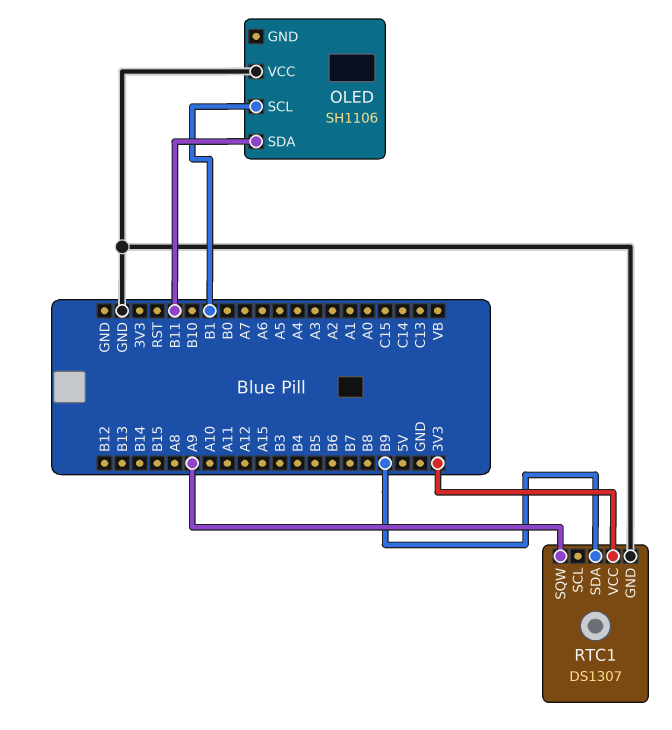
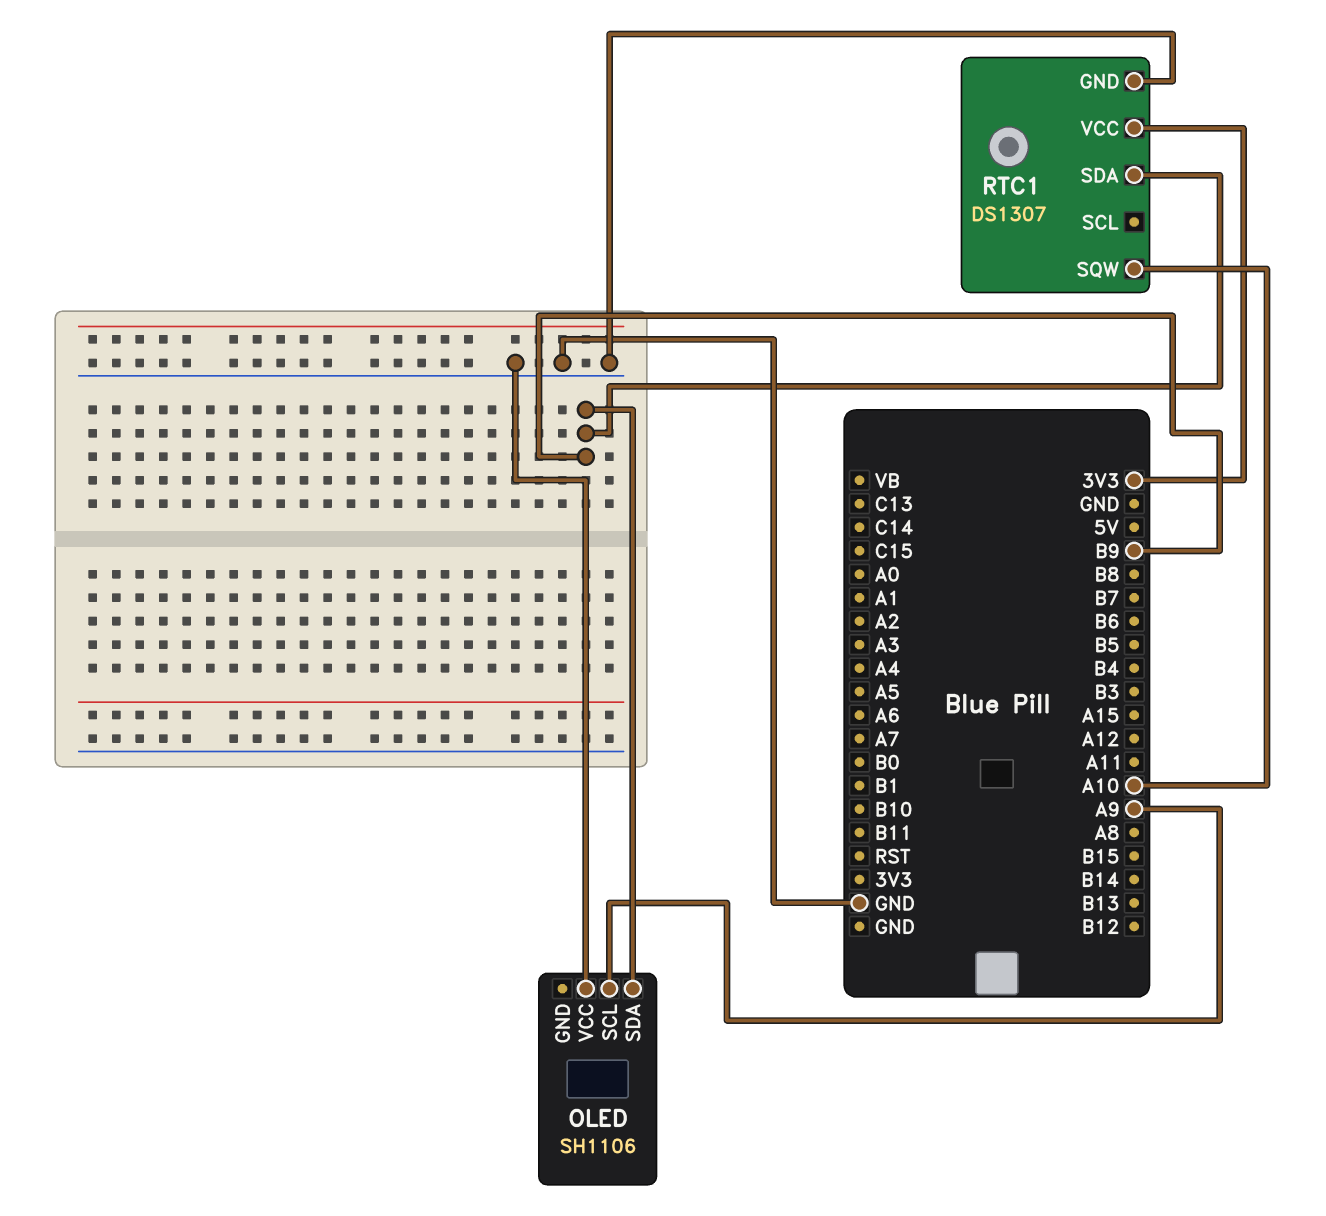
OLED pin SCL: B1 -> A9
OLED pin SDA: B11 -> B9
RTC1 pin SQW: A9 -> A10

